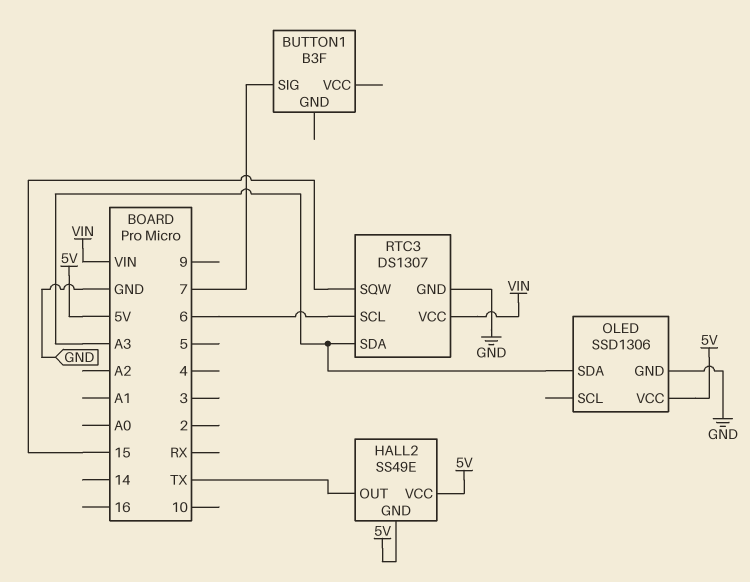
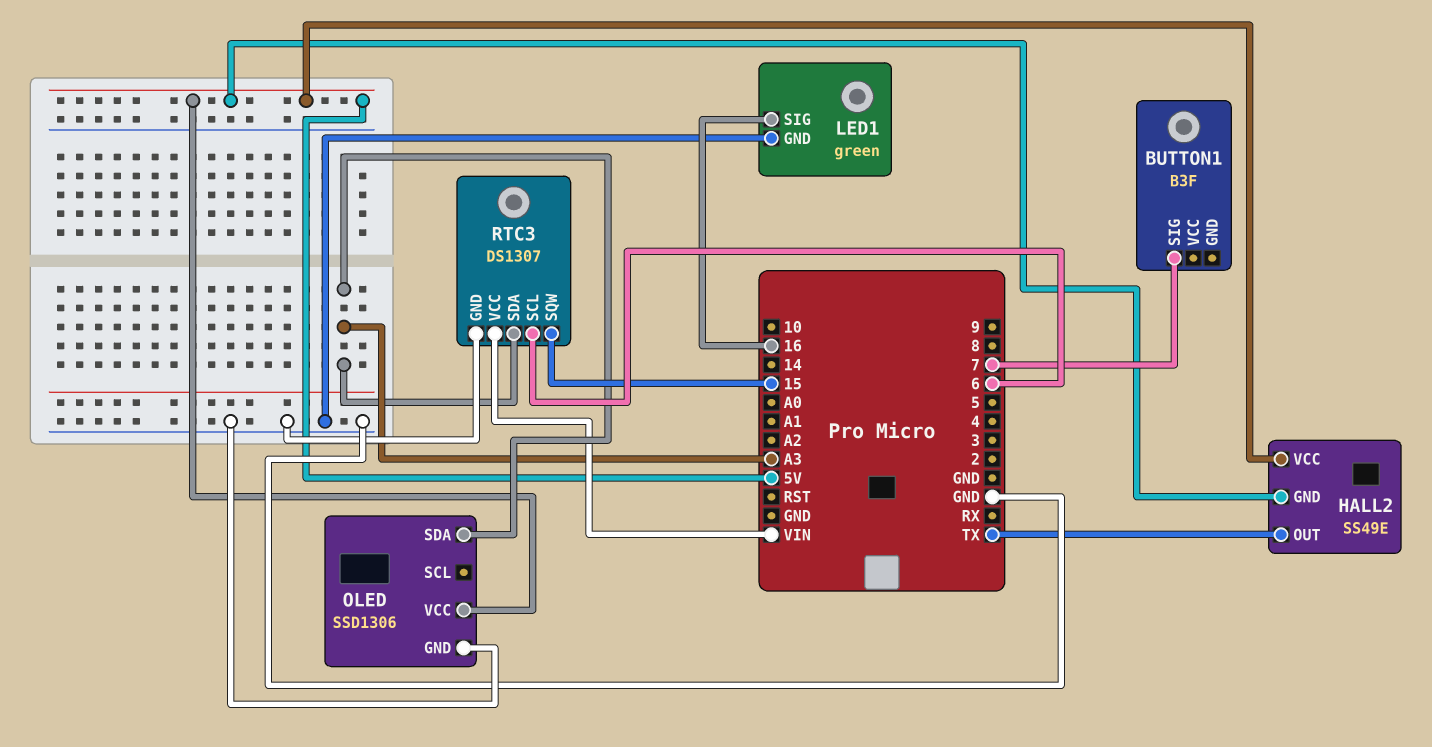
LED1: none -> green
LED1 pin GND: none -> GND
LED1 pin SIG: none -> 16

